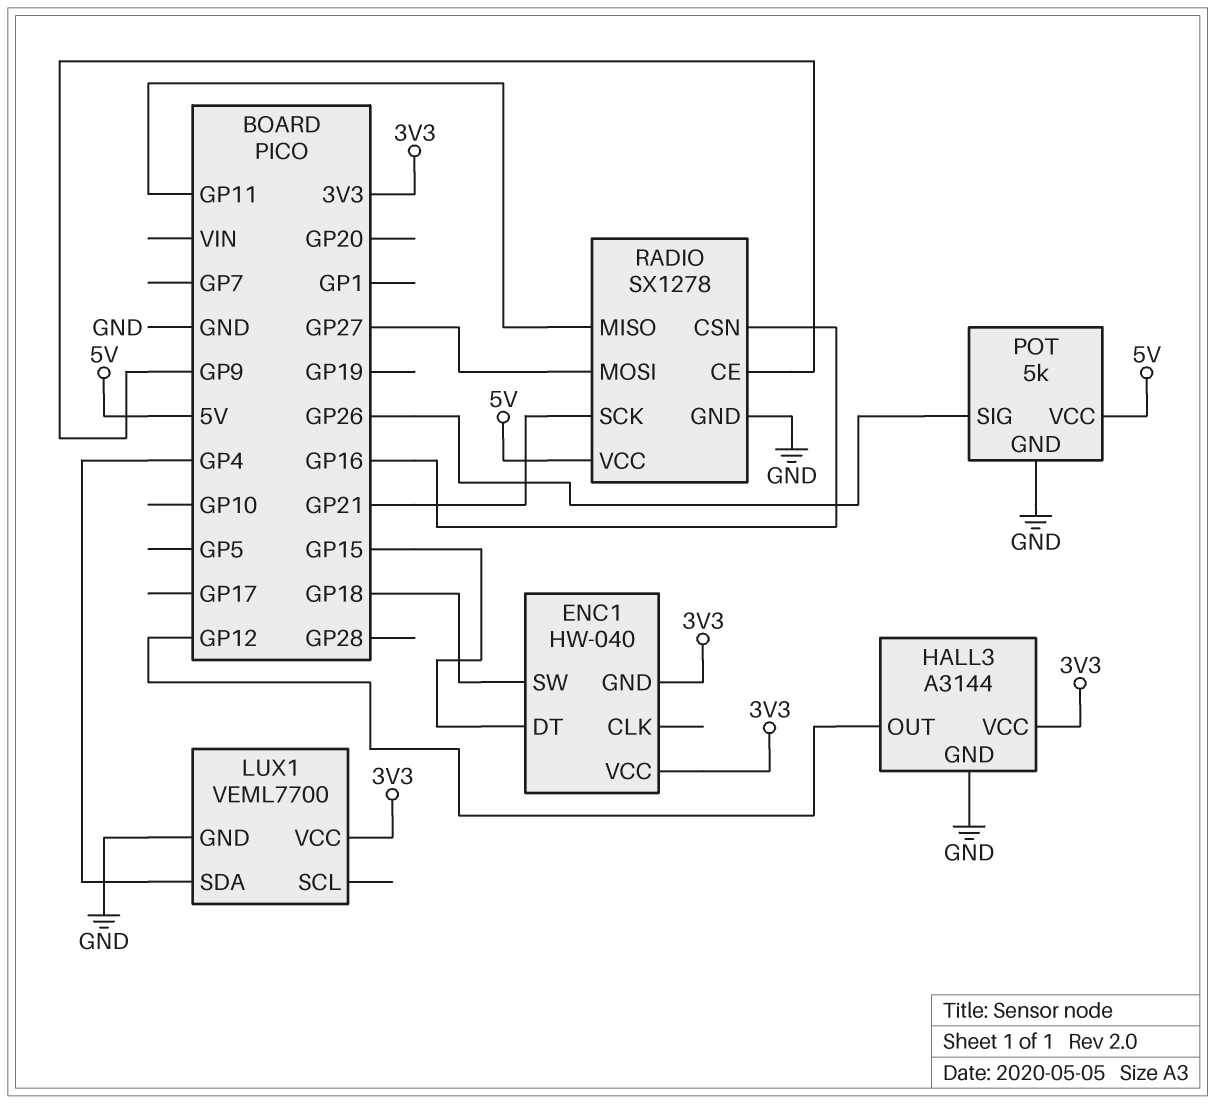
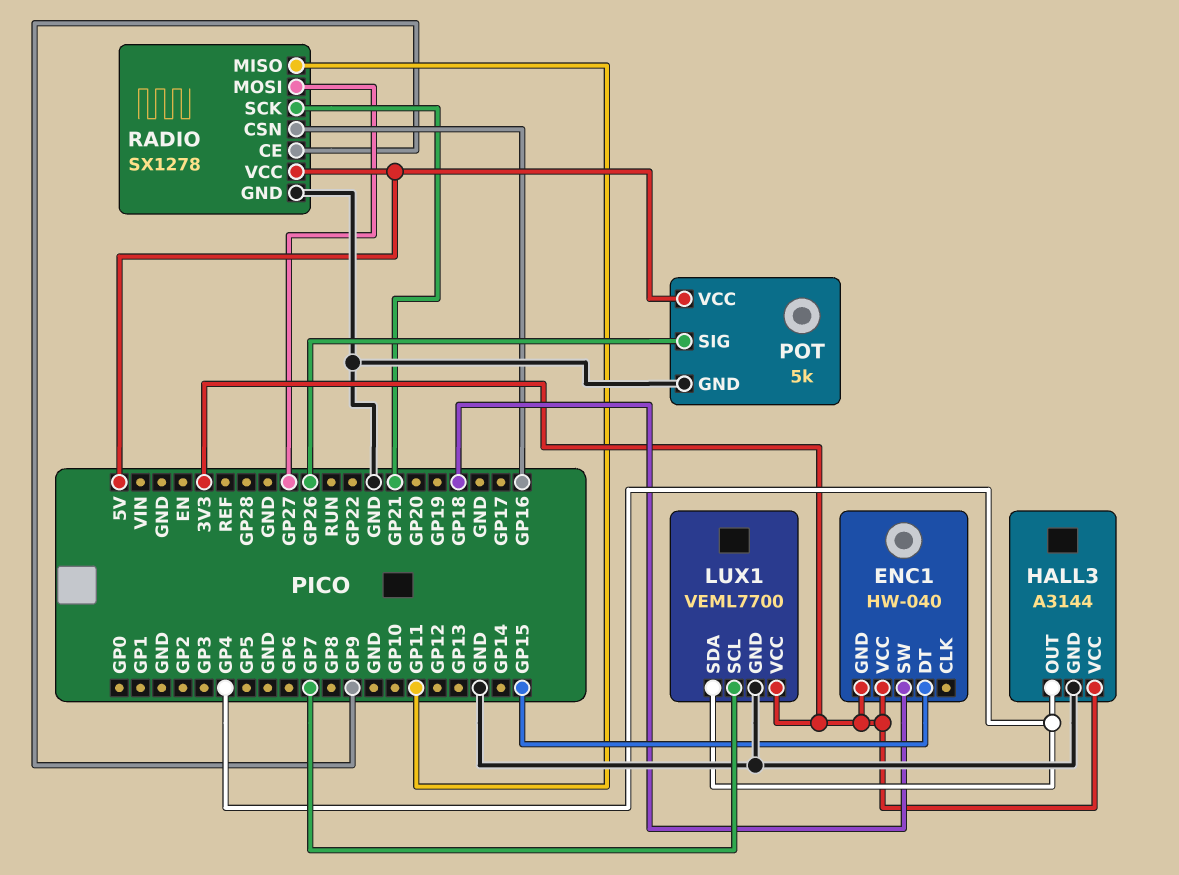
HALL3 pin OUT: GP12 -> GP4
LUX1 pin SCL: none -> GP7

